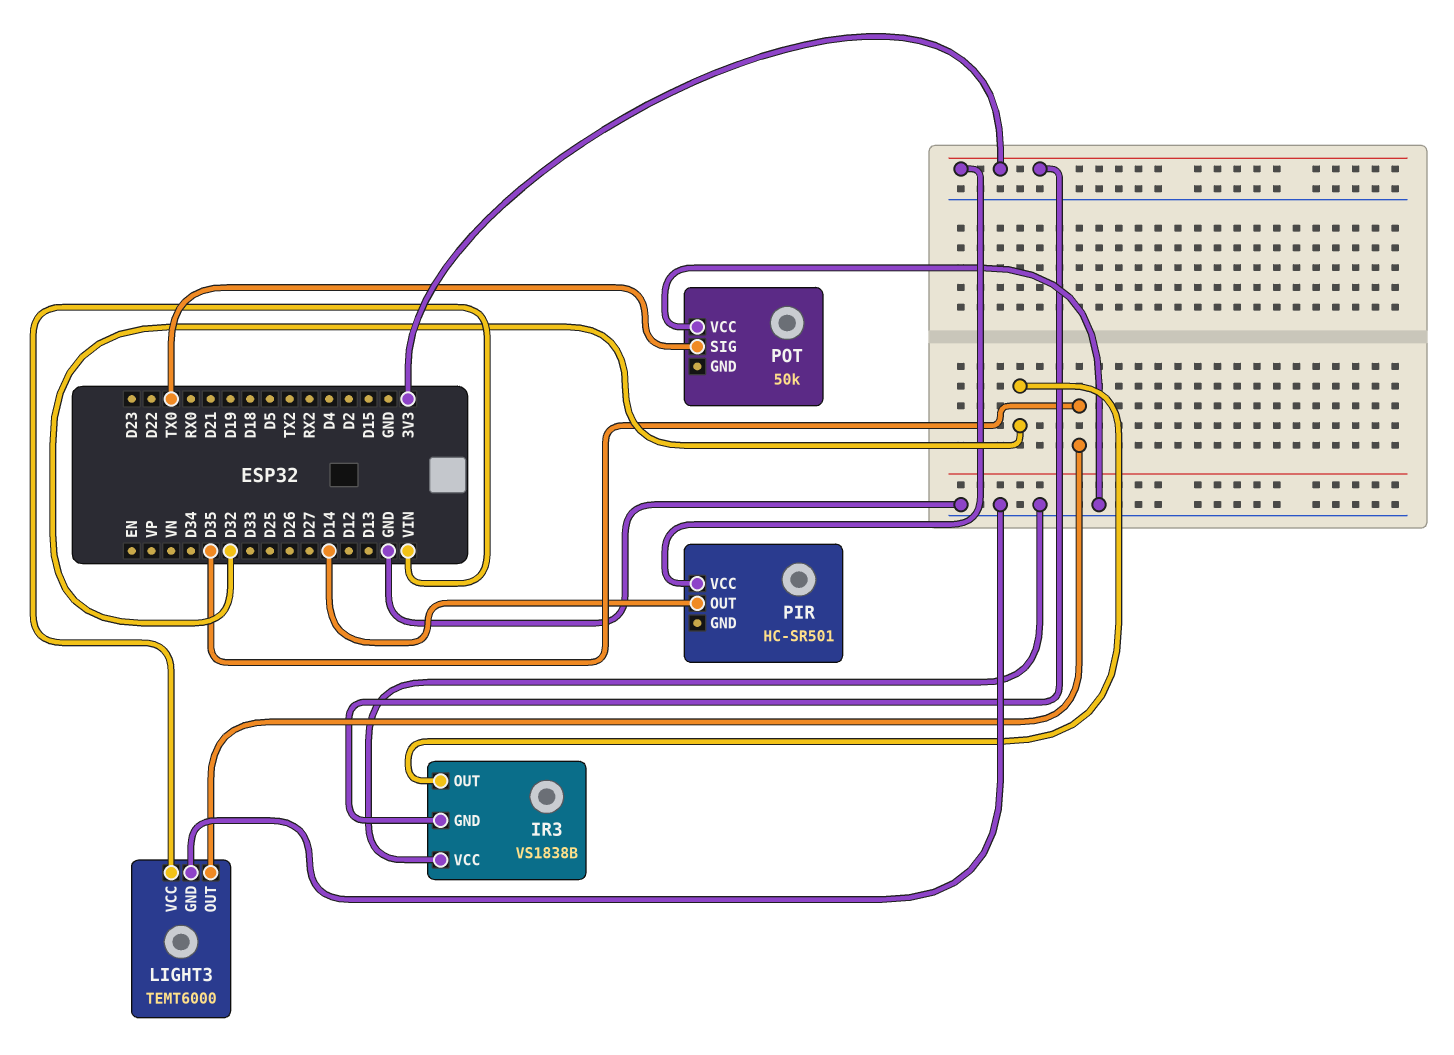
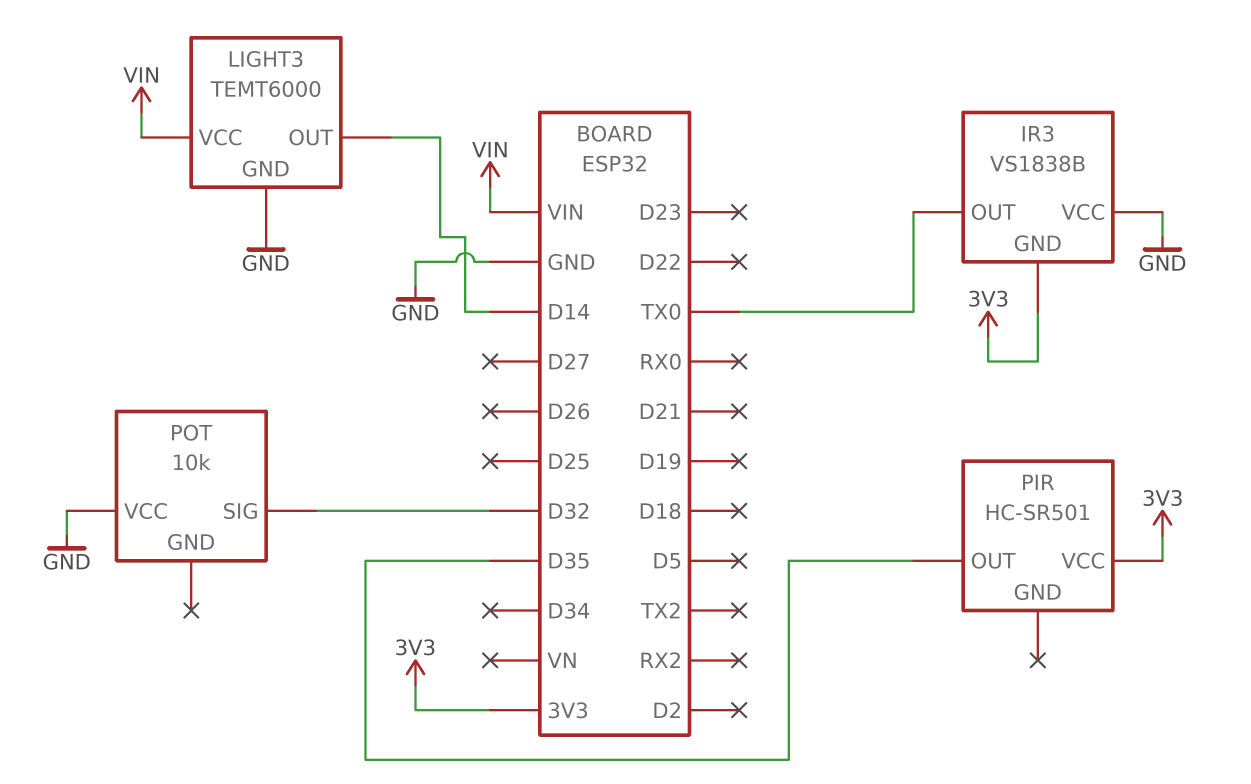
IR3 pin OUT: D32 -> TX0
LIGHT3 pin OUT: D35 -> D14
PIR pin OUT: D14 -> D35
POT: 50k -> 10k
POT pin SIG: TX0 -> D32

